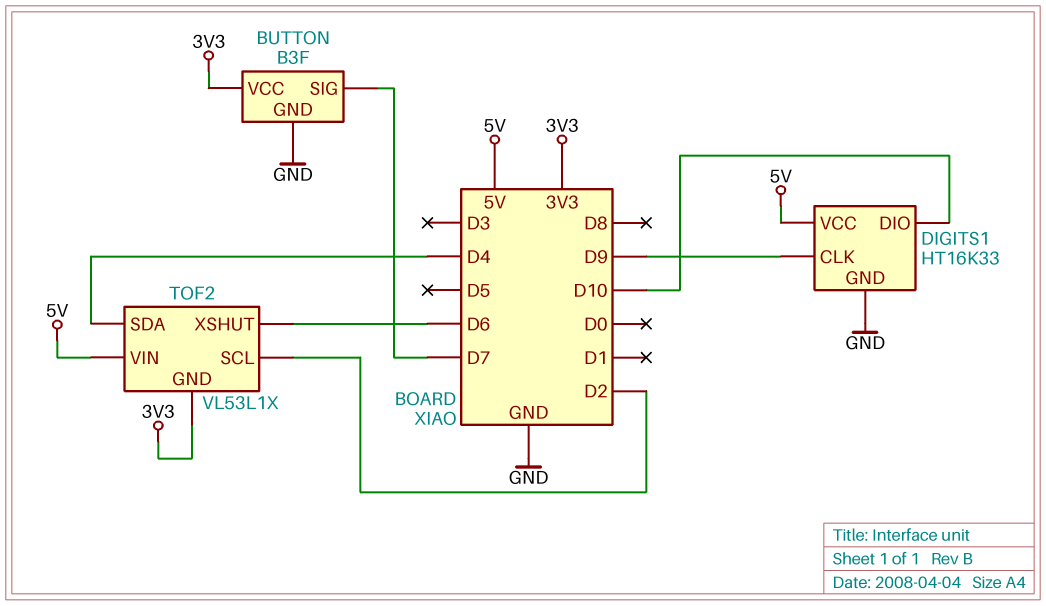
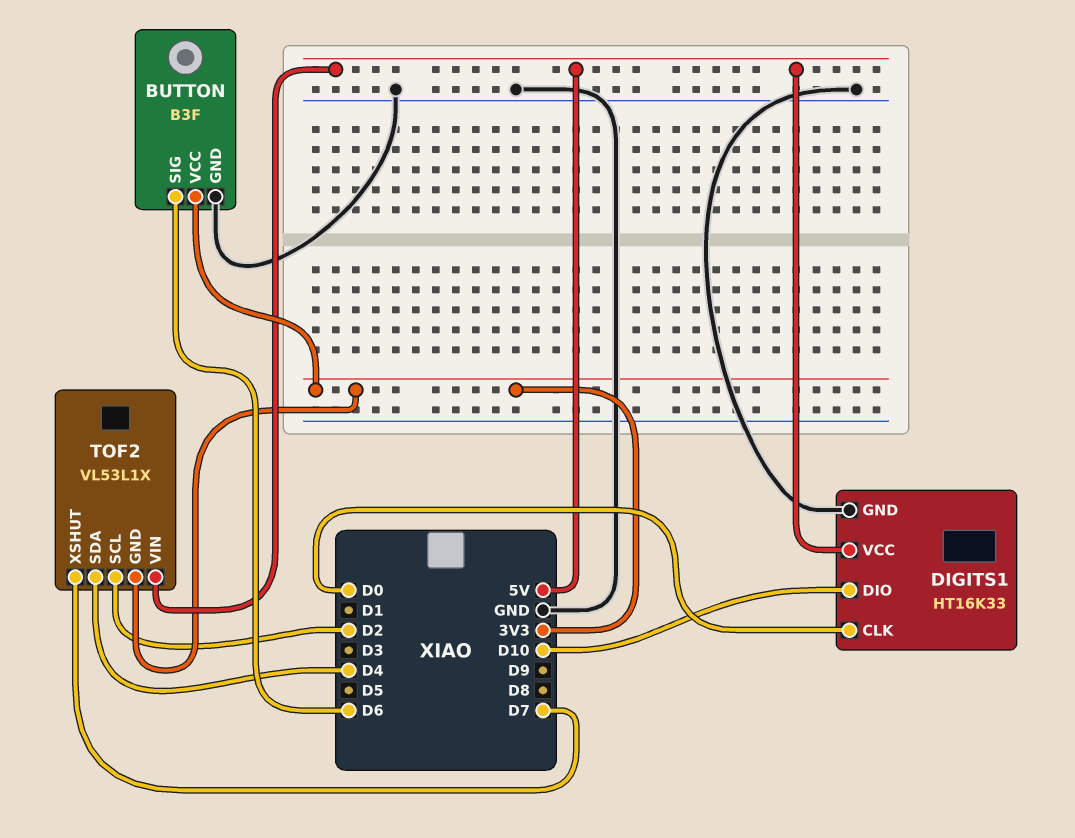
BUTTON pin SIG: D7 -> D6
DIGITS1 pin CLK: D9 -> D0
TOF2 pin XSHUT: D6 -> D7

